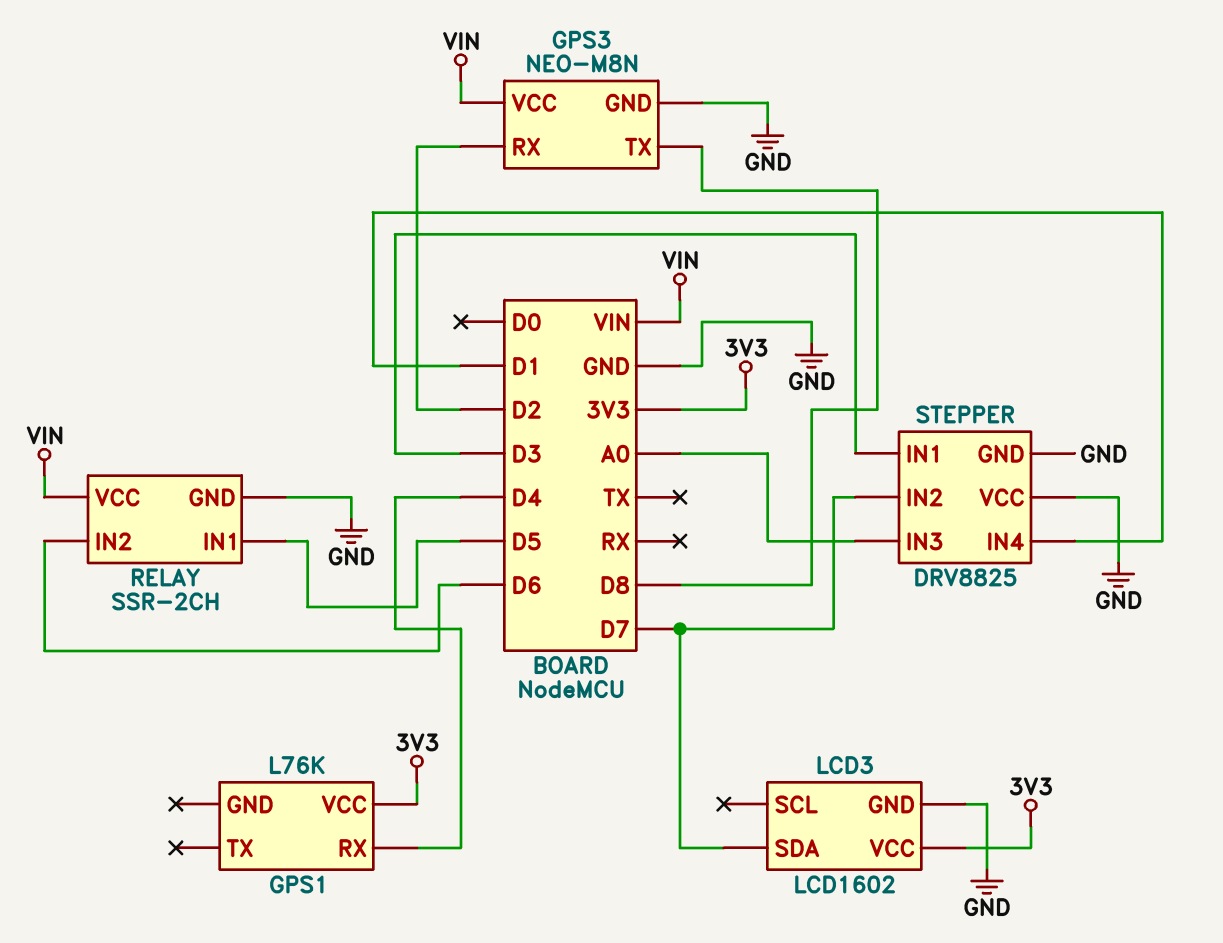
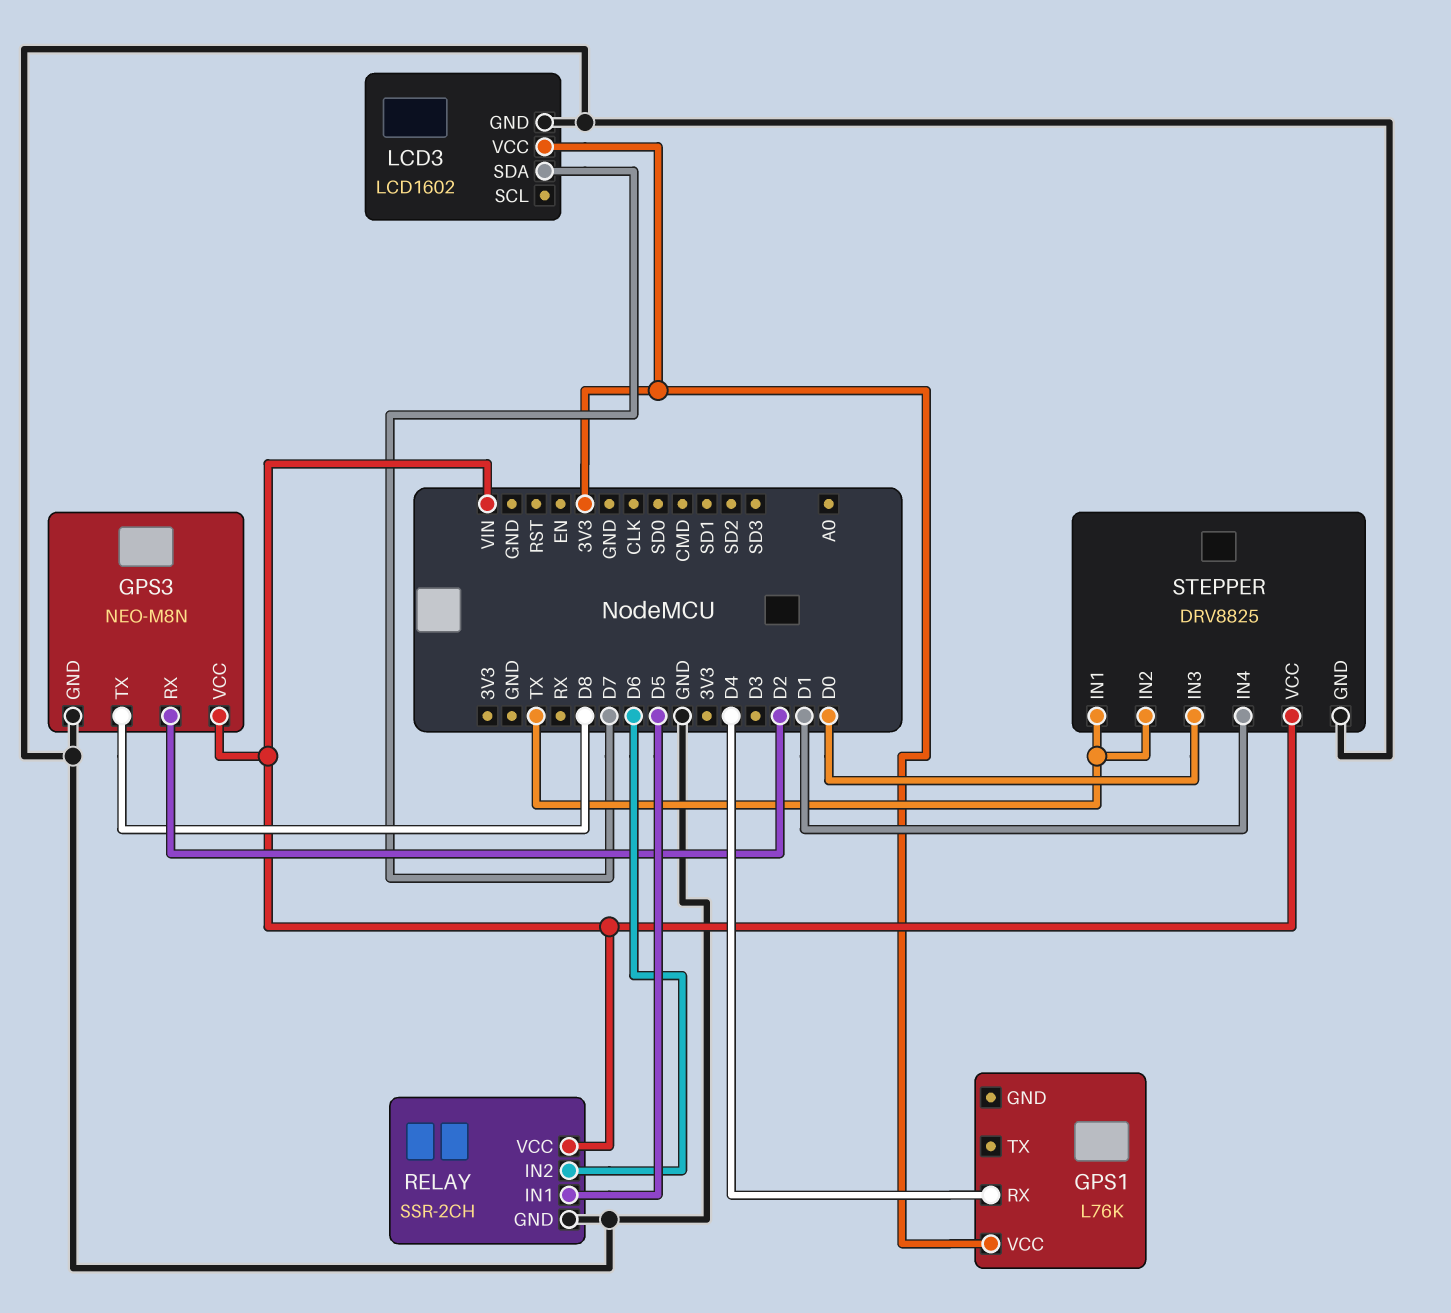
STEPPER pin IN1: D3 -> TX
STEPPER pin IN2: D7 -> TX
STEPPER pin IN3: A0 -> D0
STEPPER pin VCC: GND -> VIN

